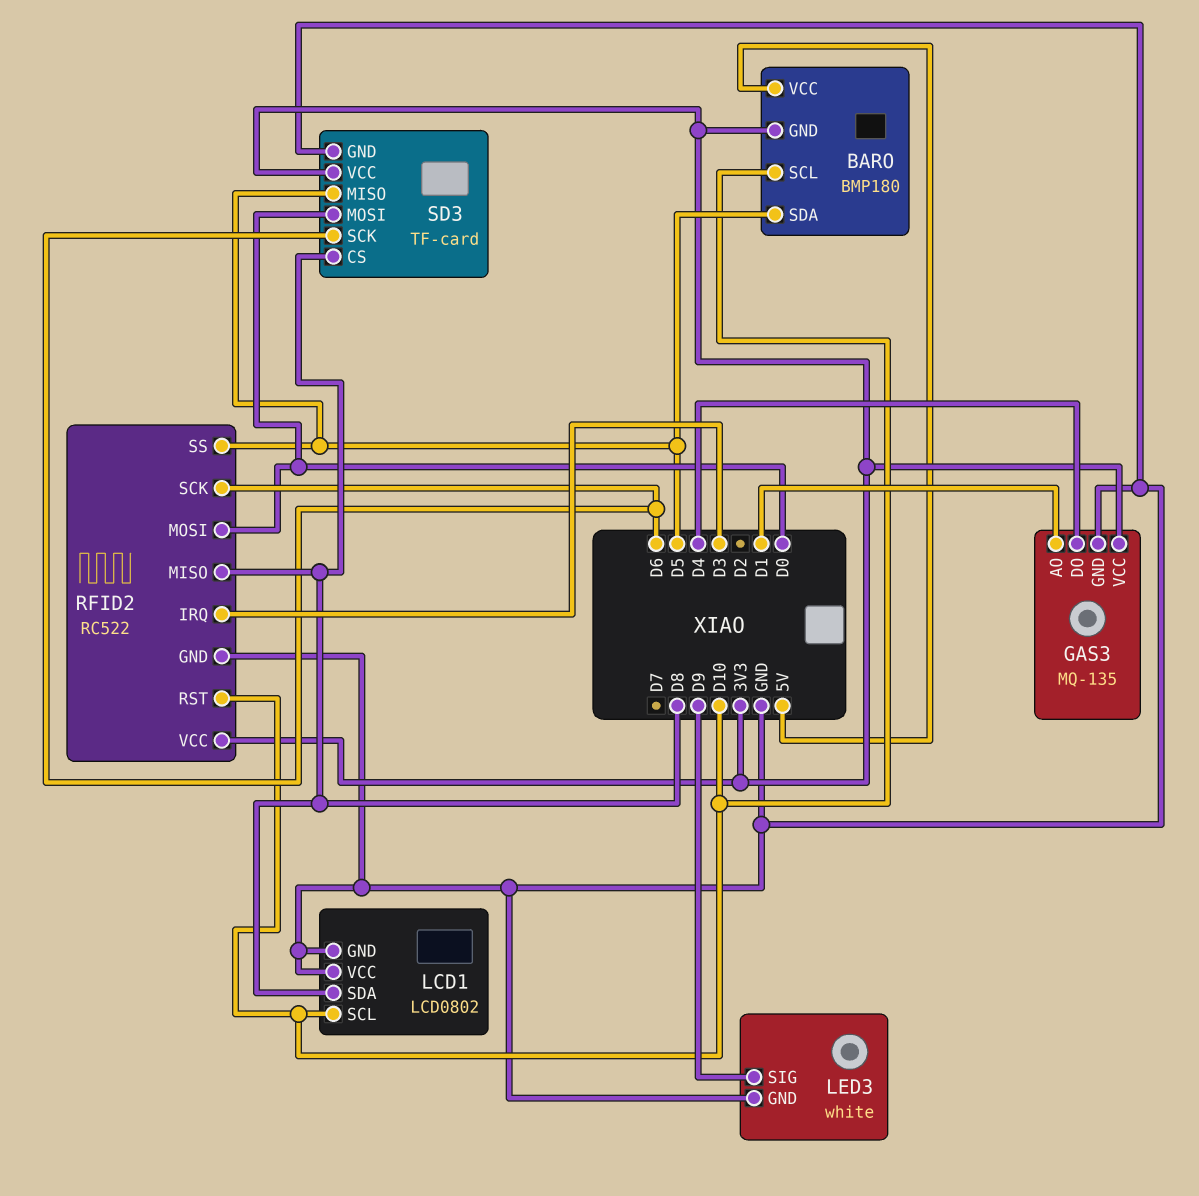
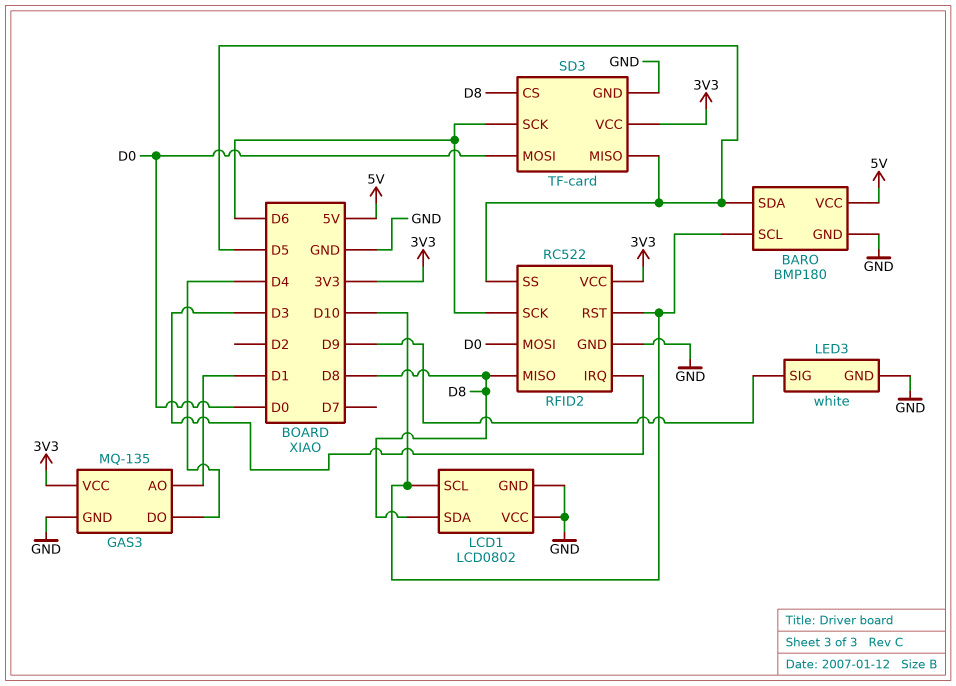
BARO pin GND: 3V3 -> GND

